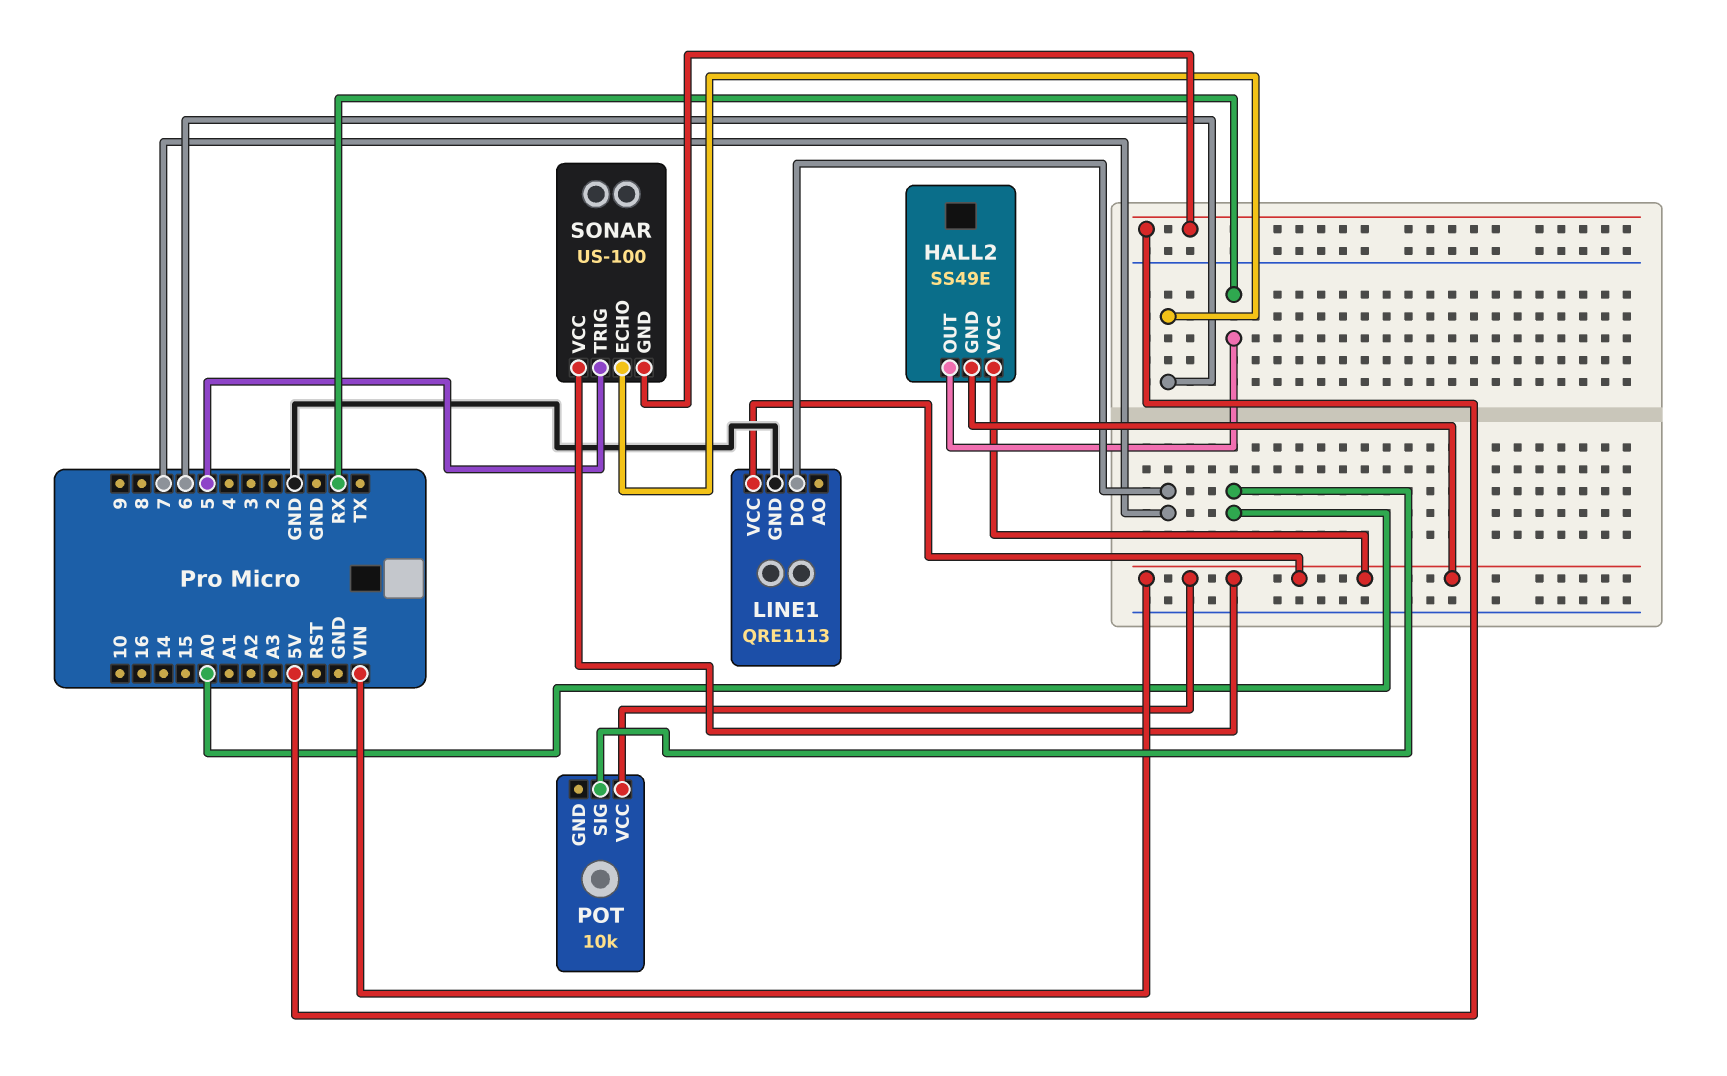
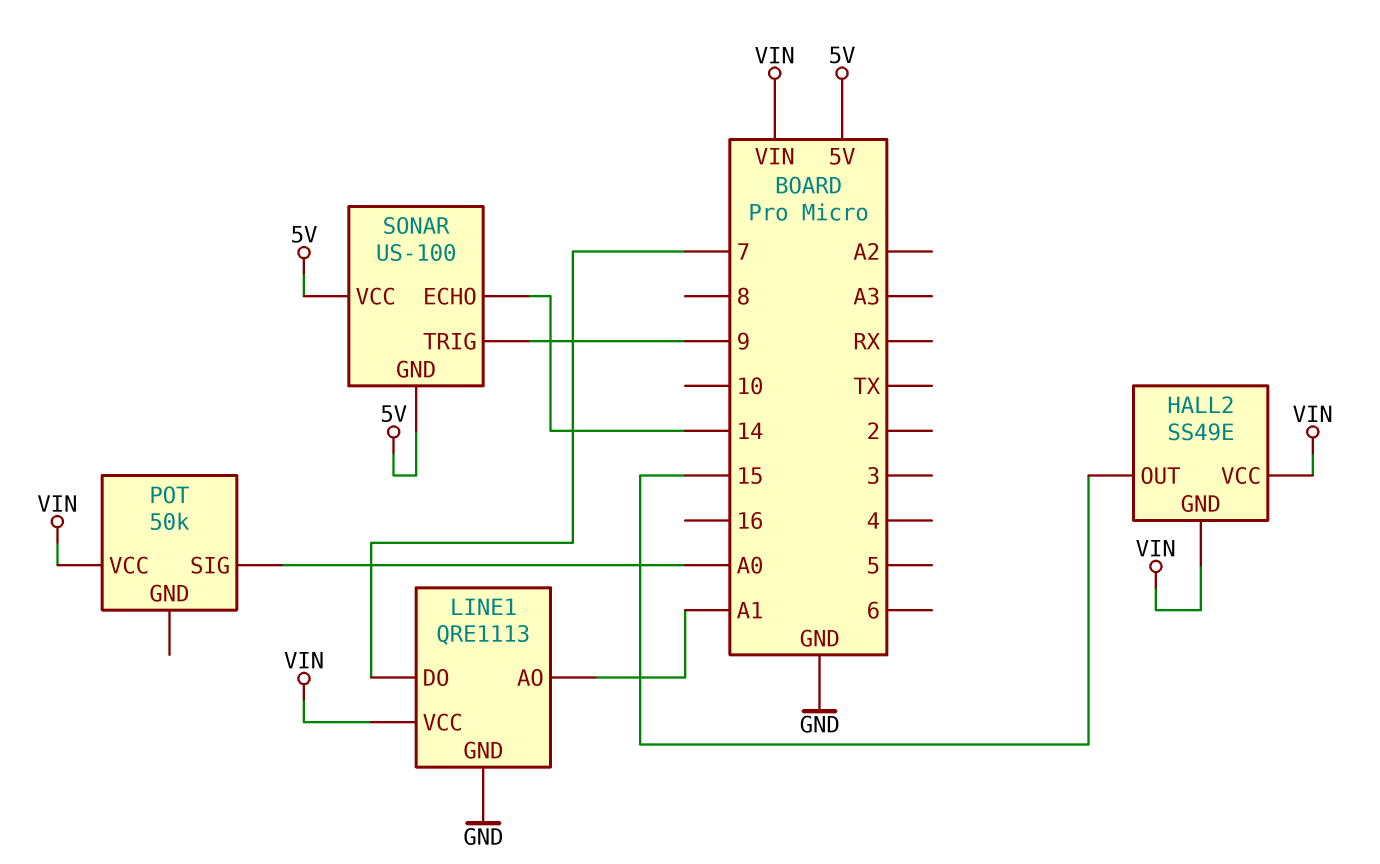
HALL2 pin OUT: RX -> 15
LINE1 pin AO: none -> A1
POT: 10k -> 50k
SONAR pin ECHO: 6 -> 14
SONAR pin TRIG: 5 -> 9
SONAR pin VCC: VIN -> 5V

